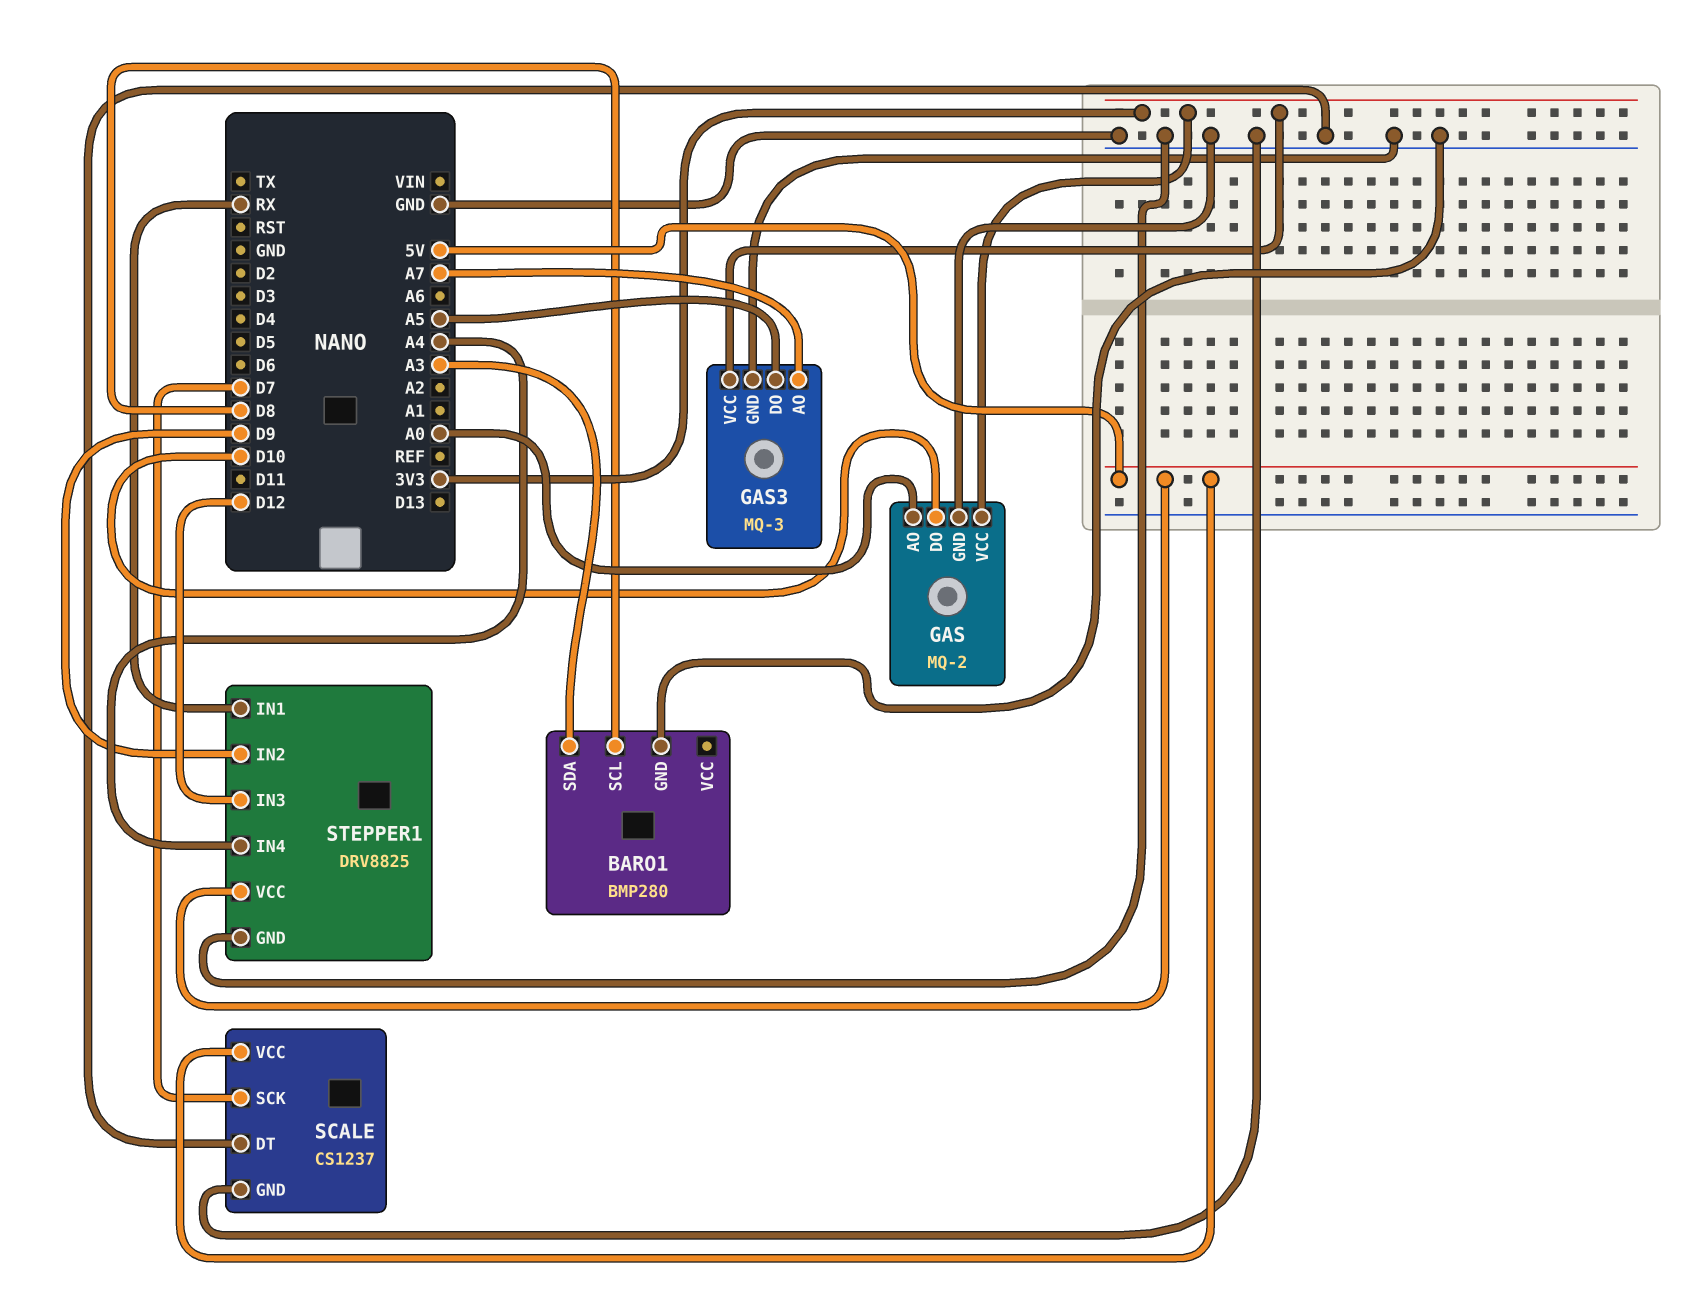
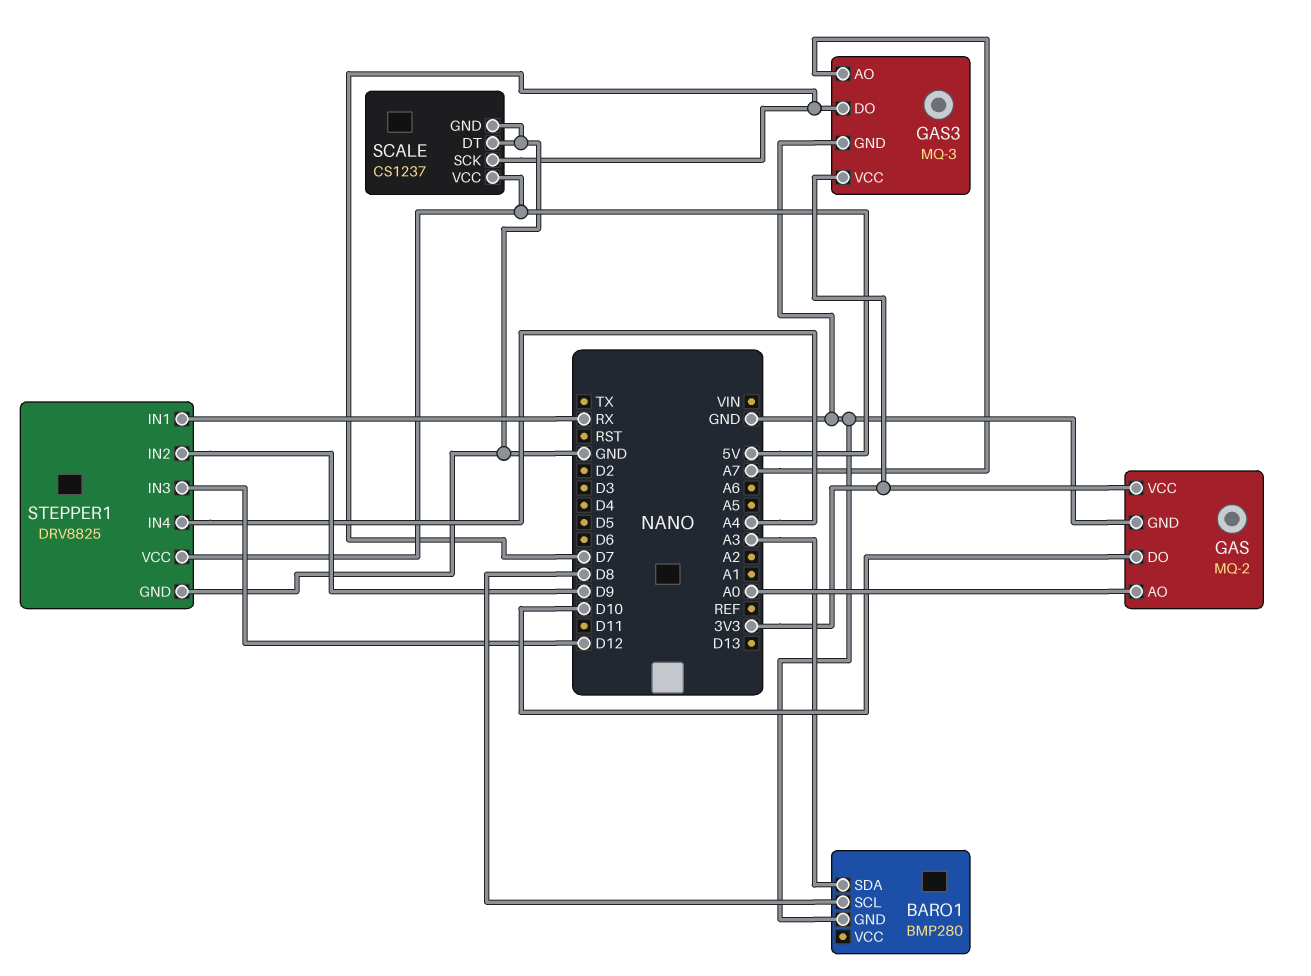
GAS3 pin DO: A5 -> D7

